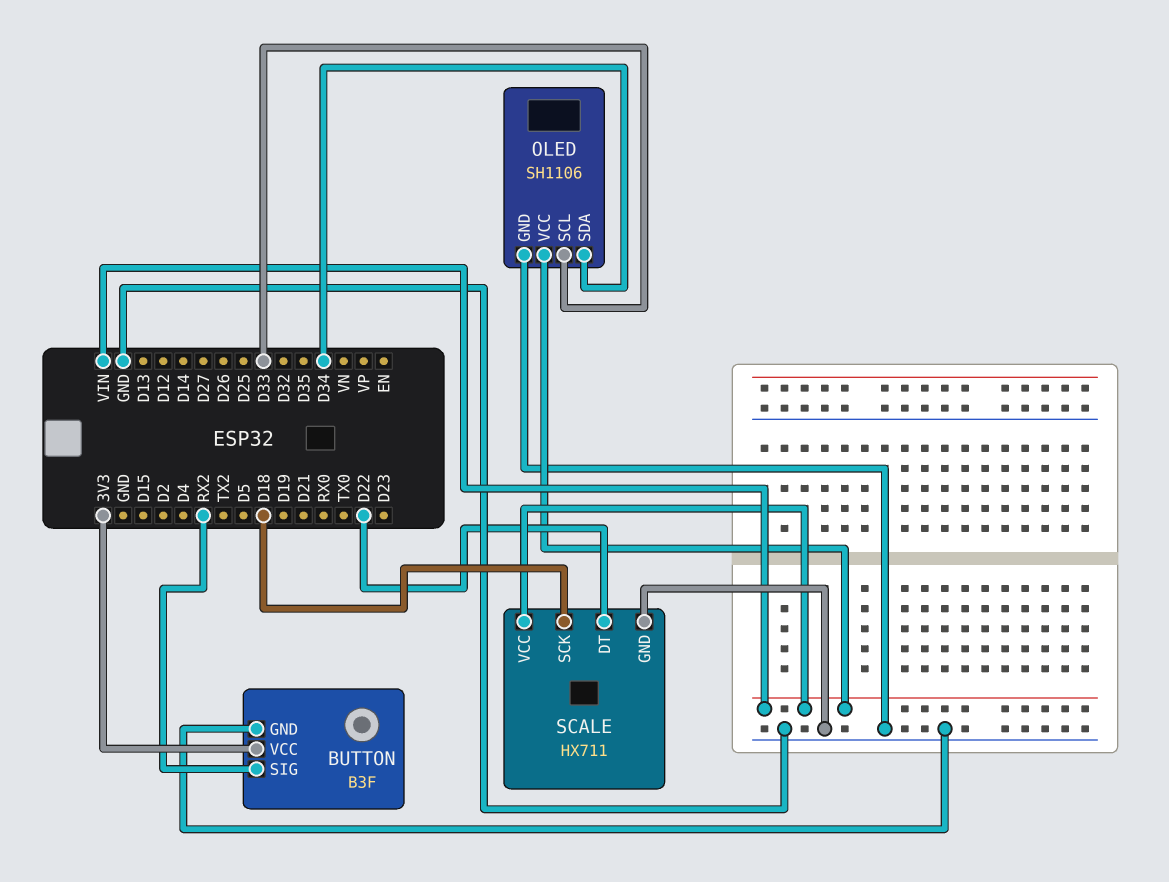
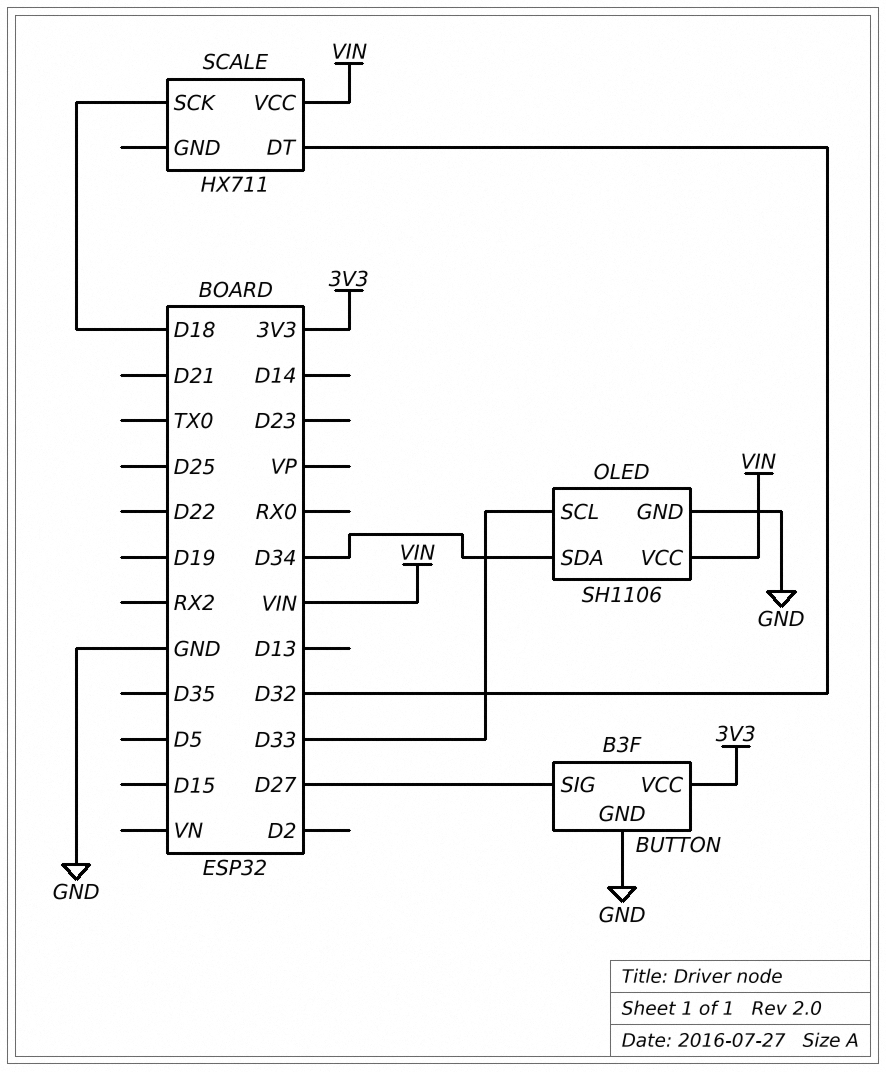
BUTTON pin SIG: RX2 -> D27
SCALE pin DT: D22 -> D32
SCALE pin GND: GND -> none

